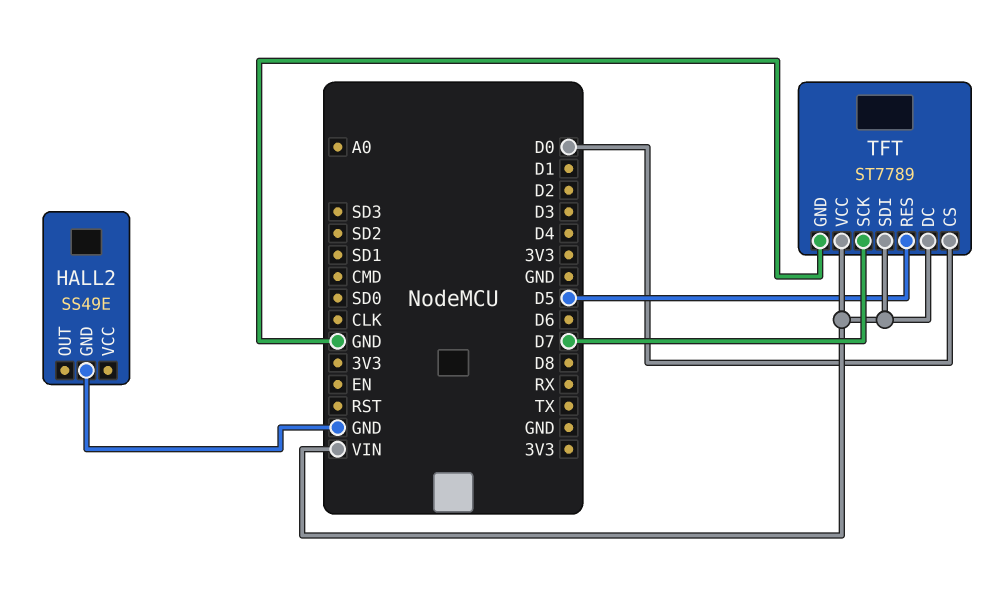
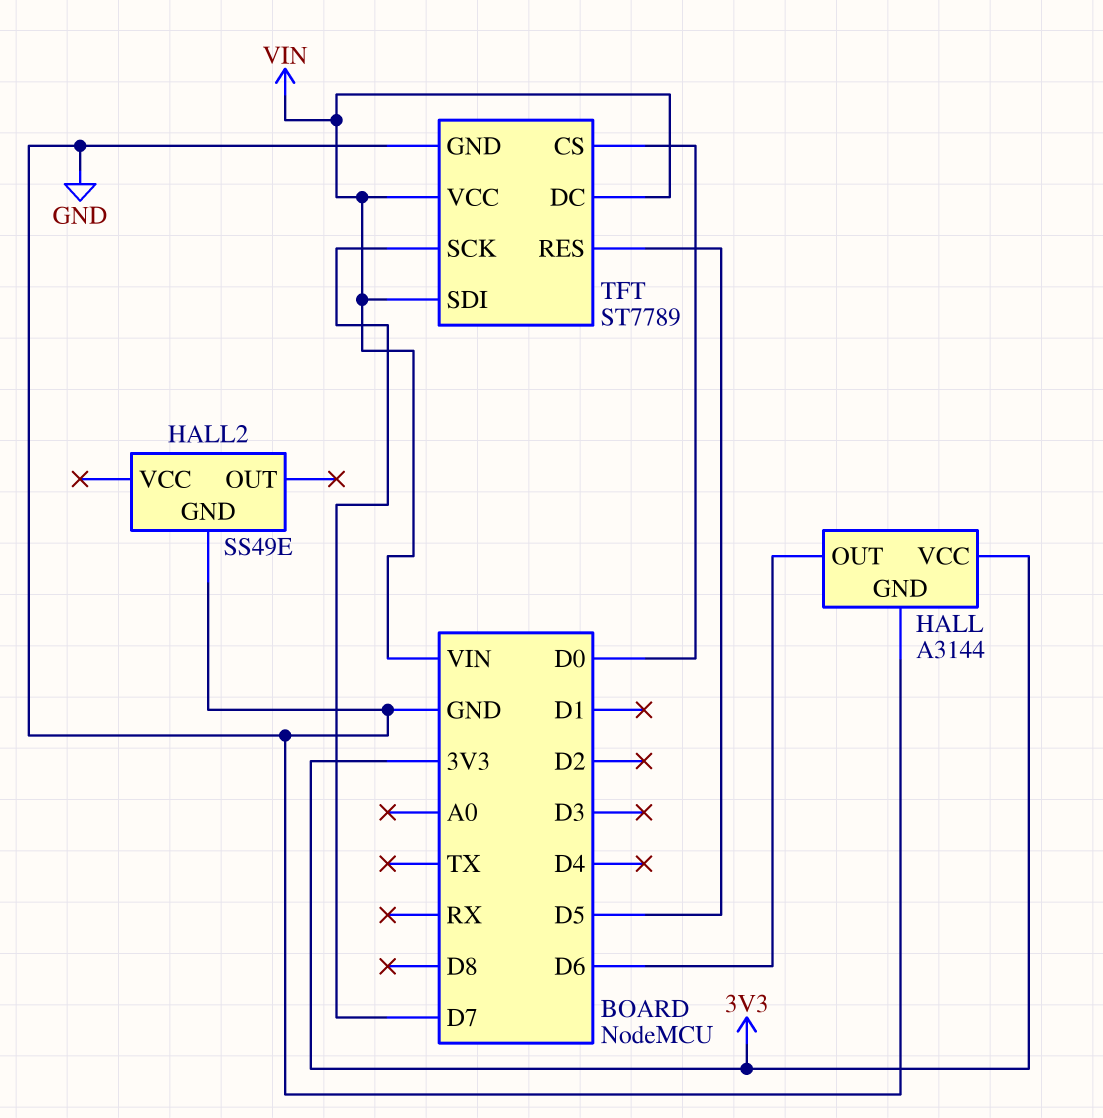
HALL: none -> A3144
HALL pin GND: none -> GND
HALL pin OUT: none -> D6
HALL pin VCC: none -> 3V3

